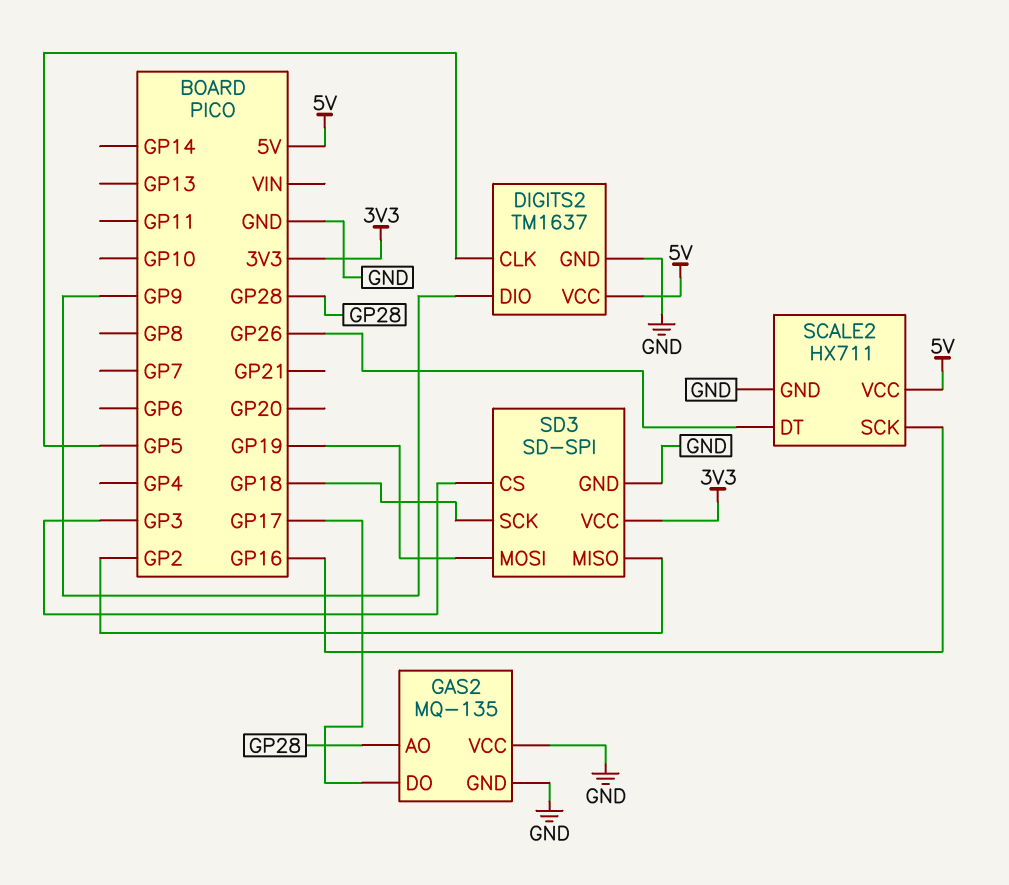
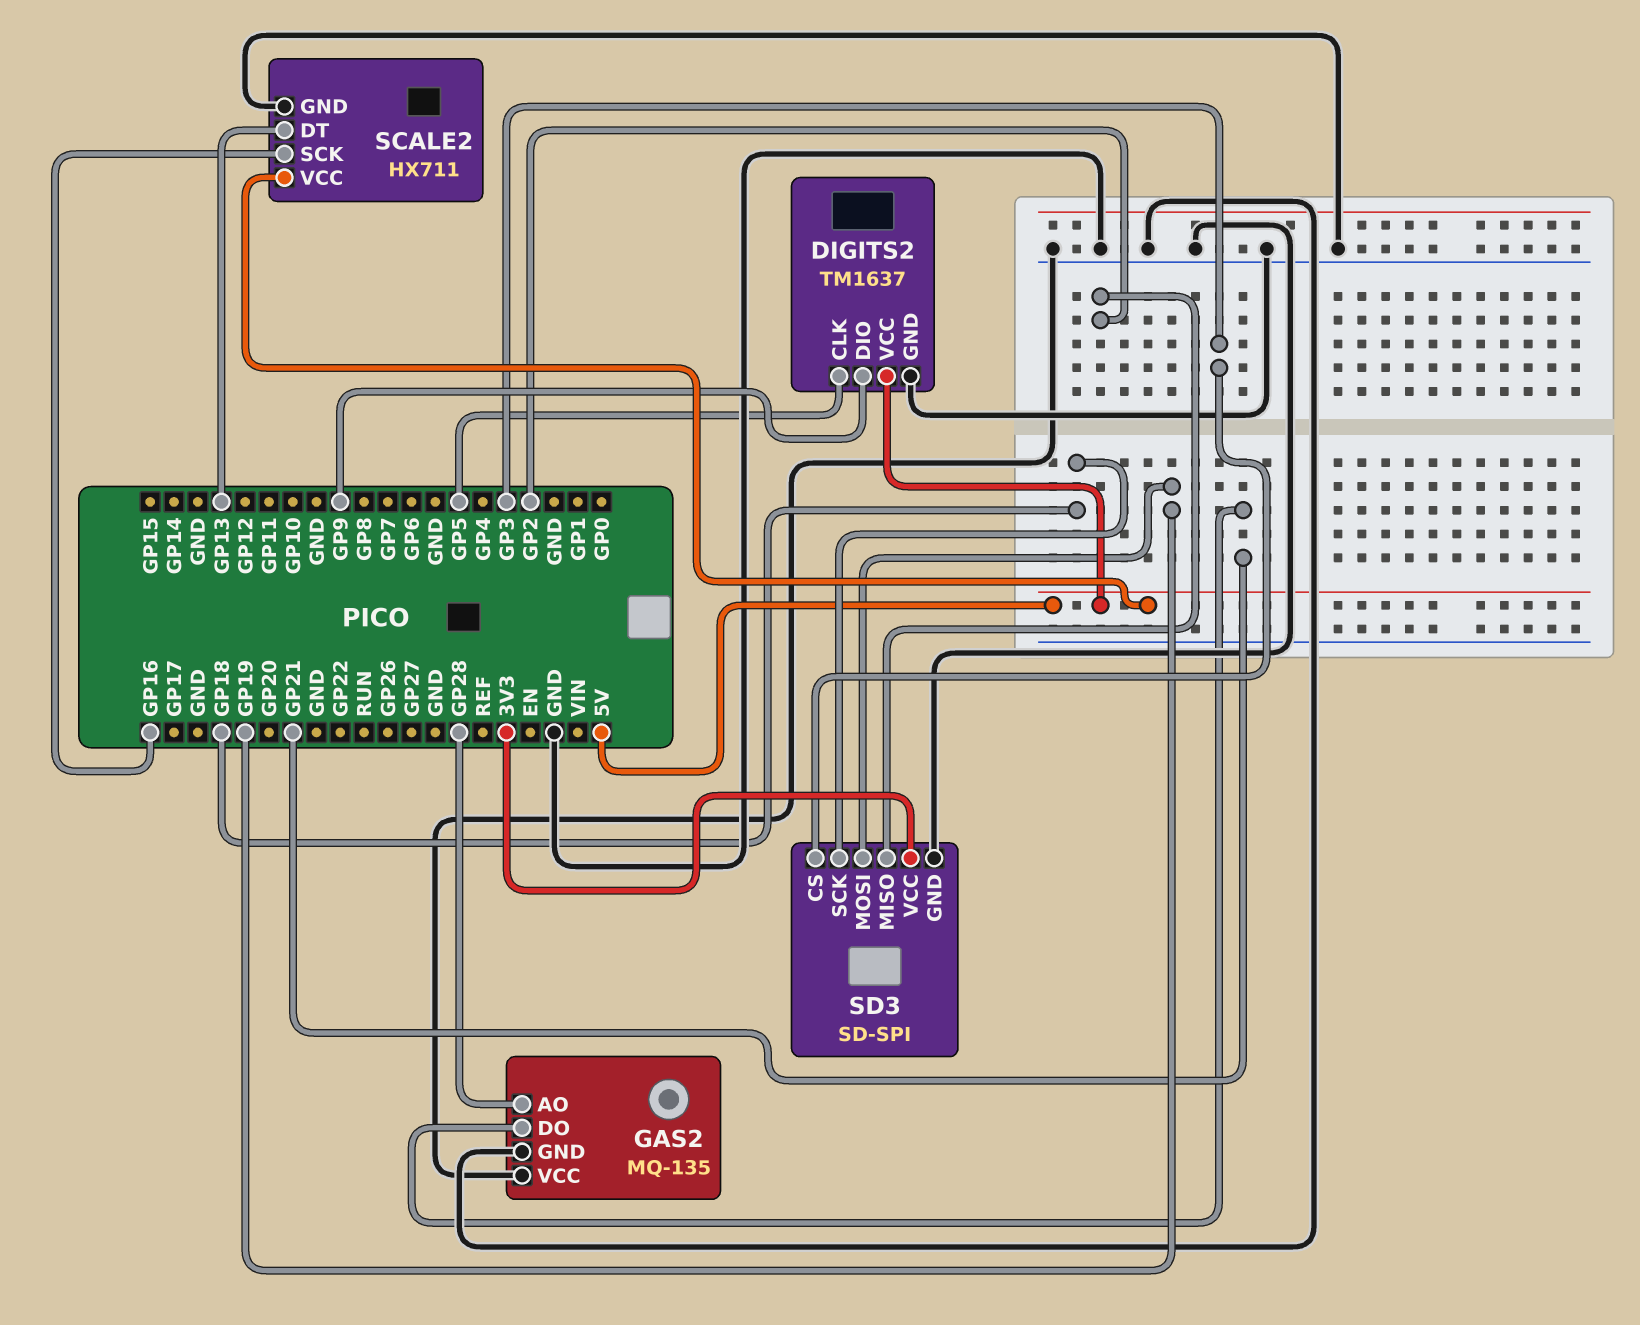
GAS2 pin DO: GP17 -> GP21
SCALE2 pin DT: GP26 -> GP13

